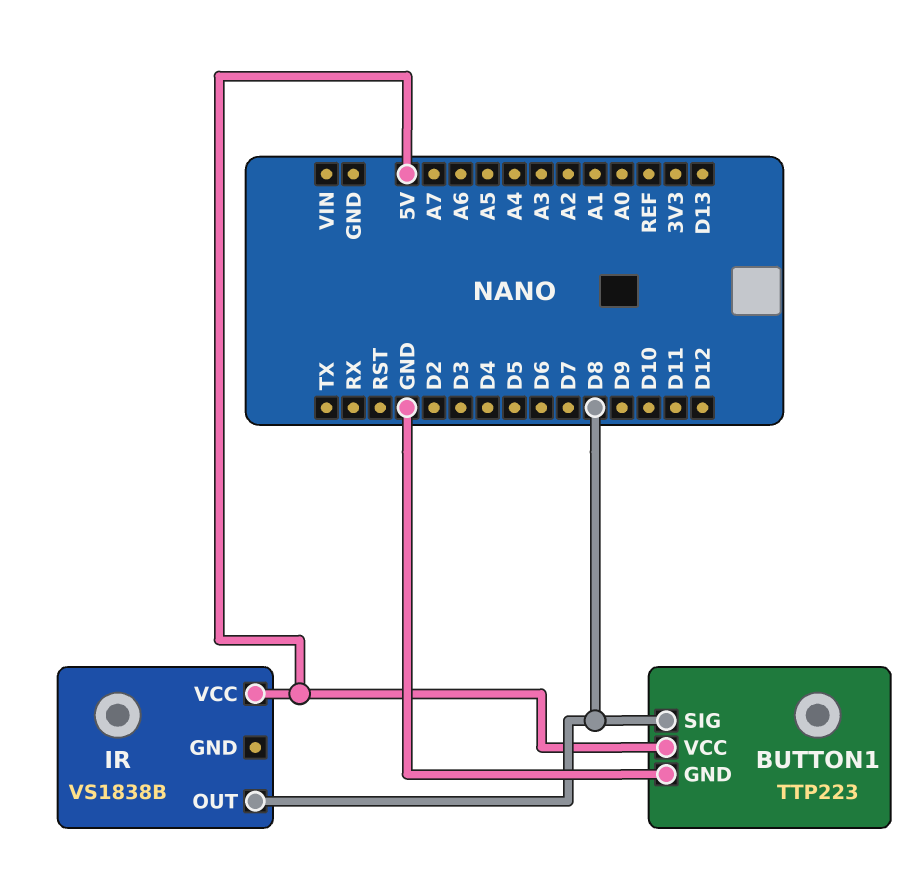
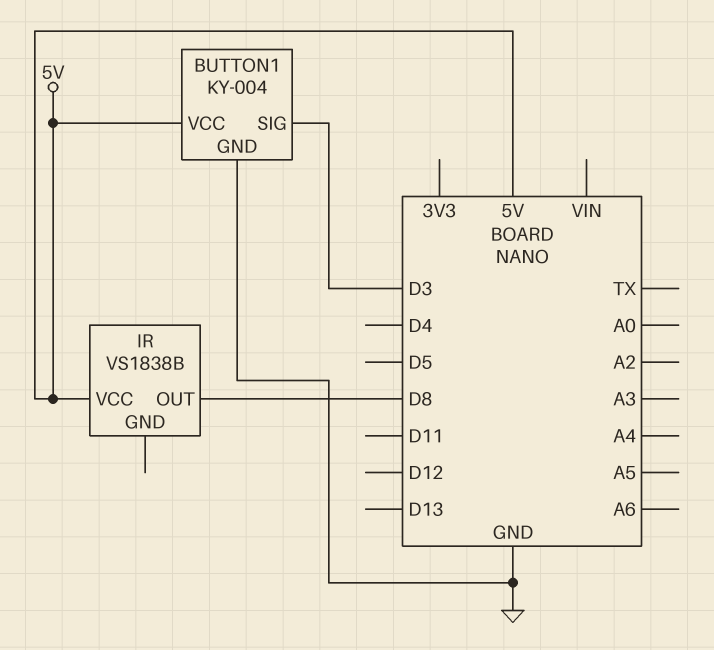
BUTTON1: TTP223 -> KY-004
BUTTON1 pin SIG: D8 -> D3

